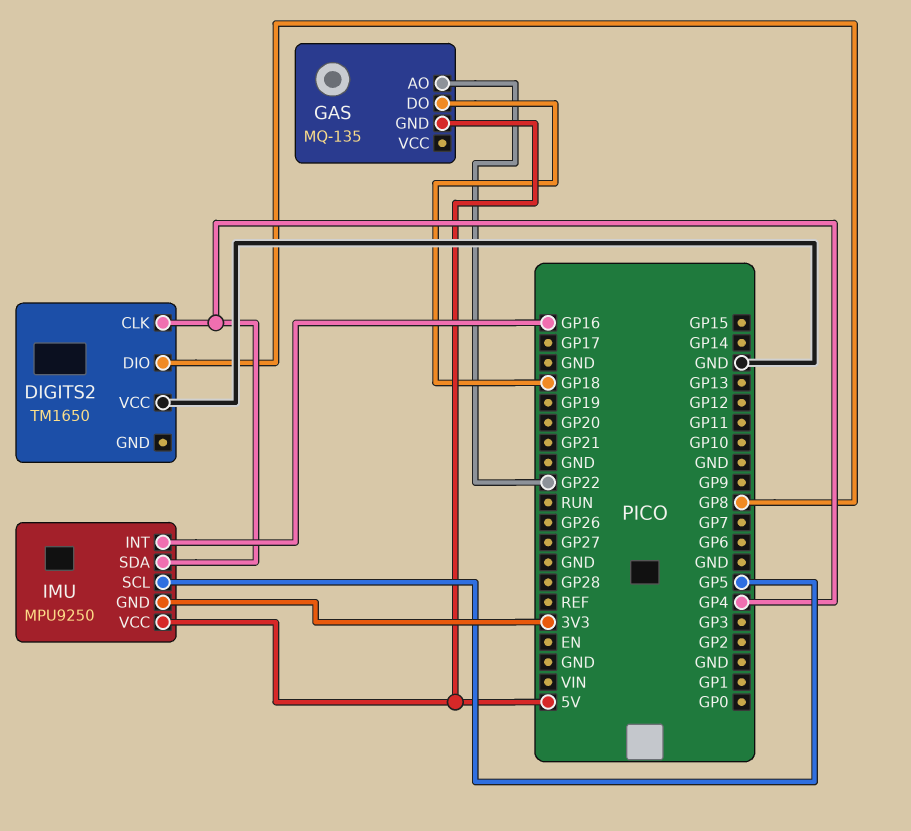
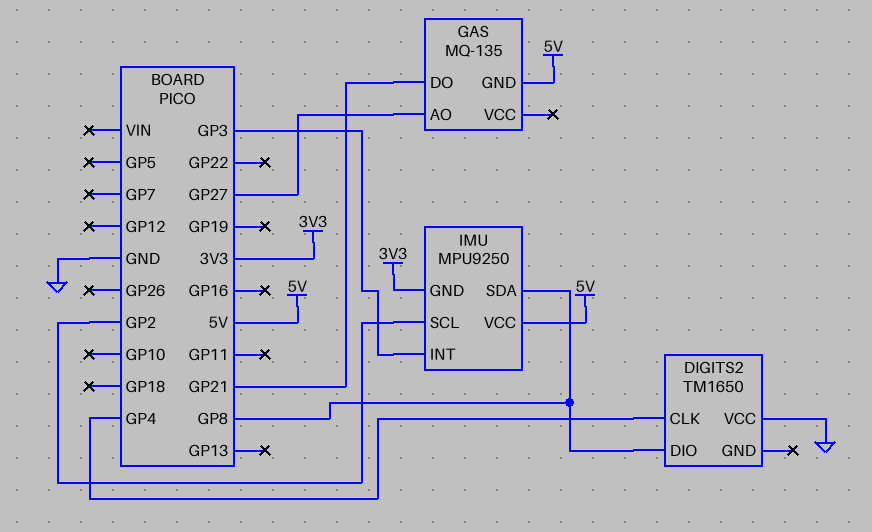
GAS pin AO: GP22 -> GP27
GAS pin DO: GP18 -> GP21
IMU pin INT: GP16 -> GP3
IMU pin SCL: GP5 -> GP2
IMU pin SDA: GP4 -> GP8

